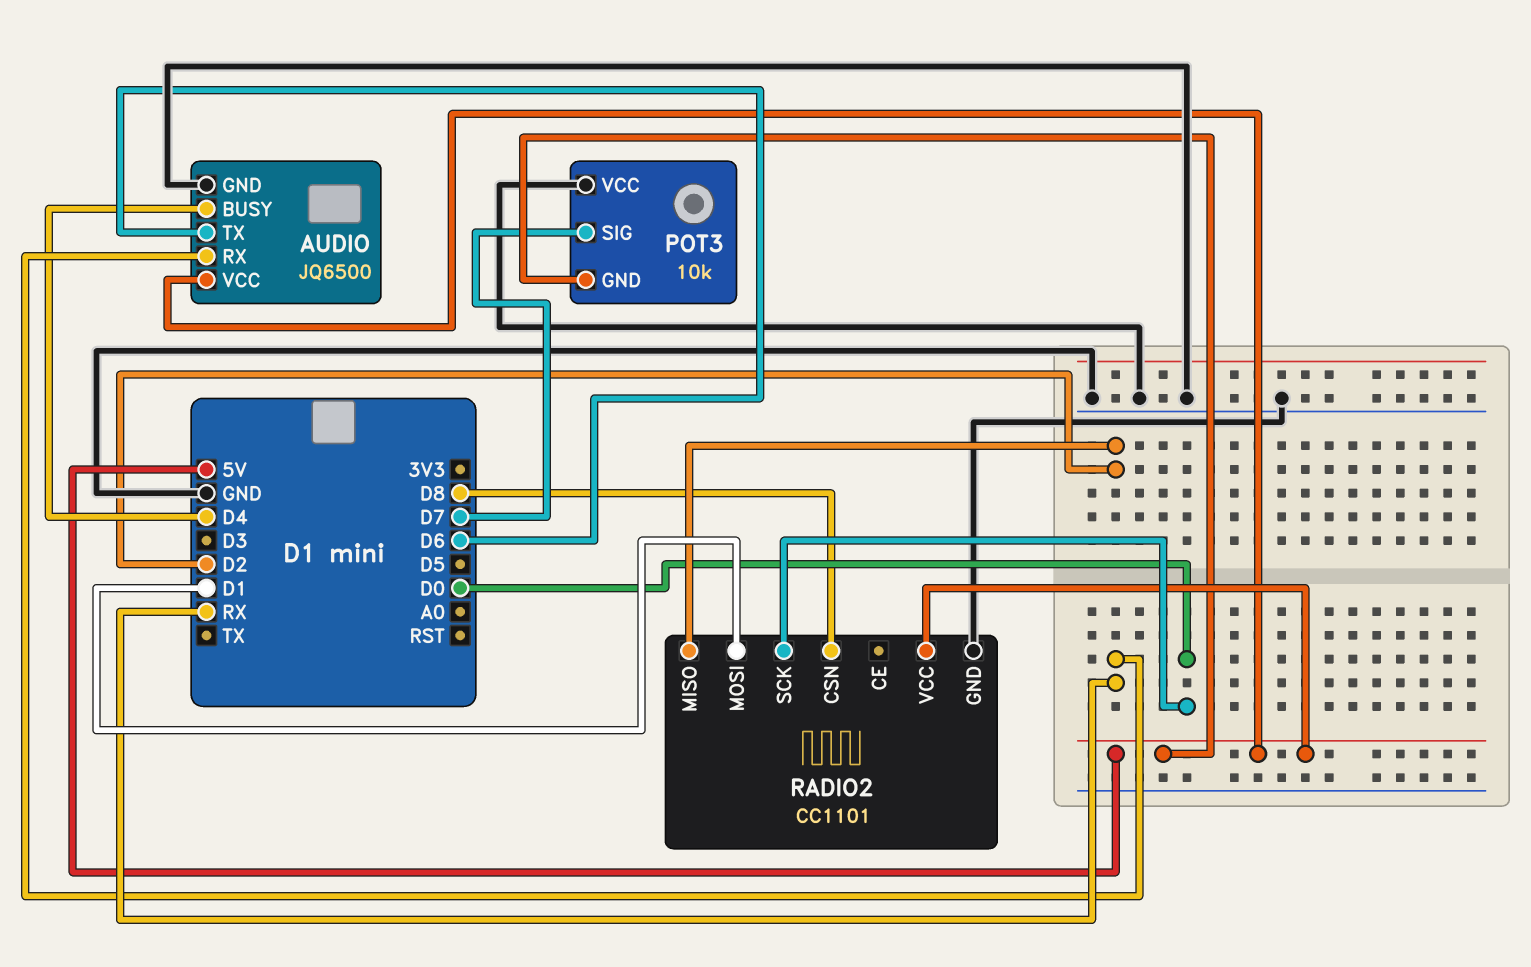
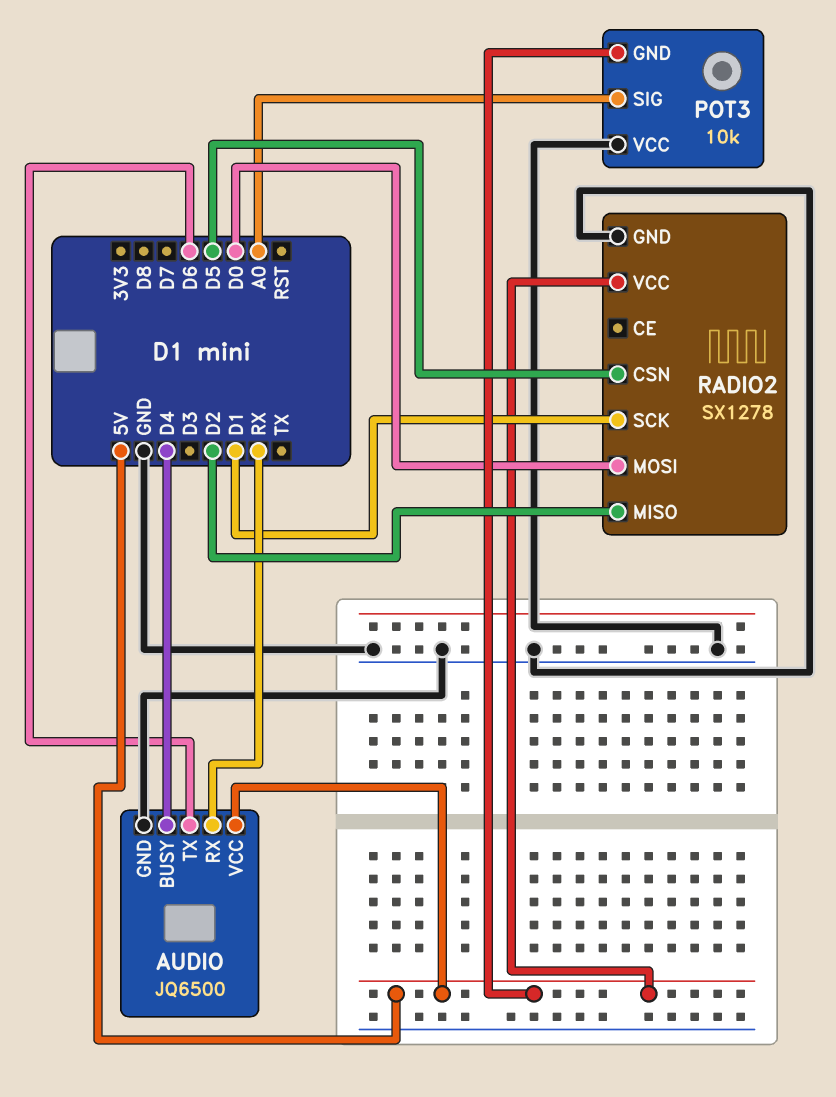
POT3 pin SIG: D7 -> A0
RADIO2: CC1101 -> SX1278
RADIO2 pin CSN: D8 -> D5
RADIO2 pin MOSI: D1 -> D0
RADIO2 pin SCK: D0 -> D1

